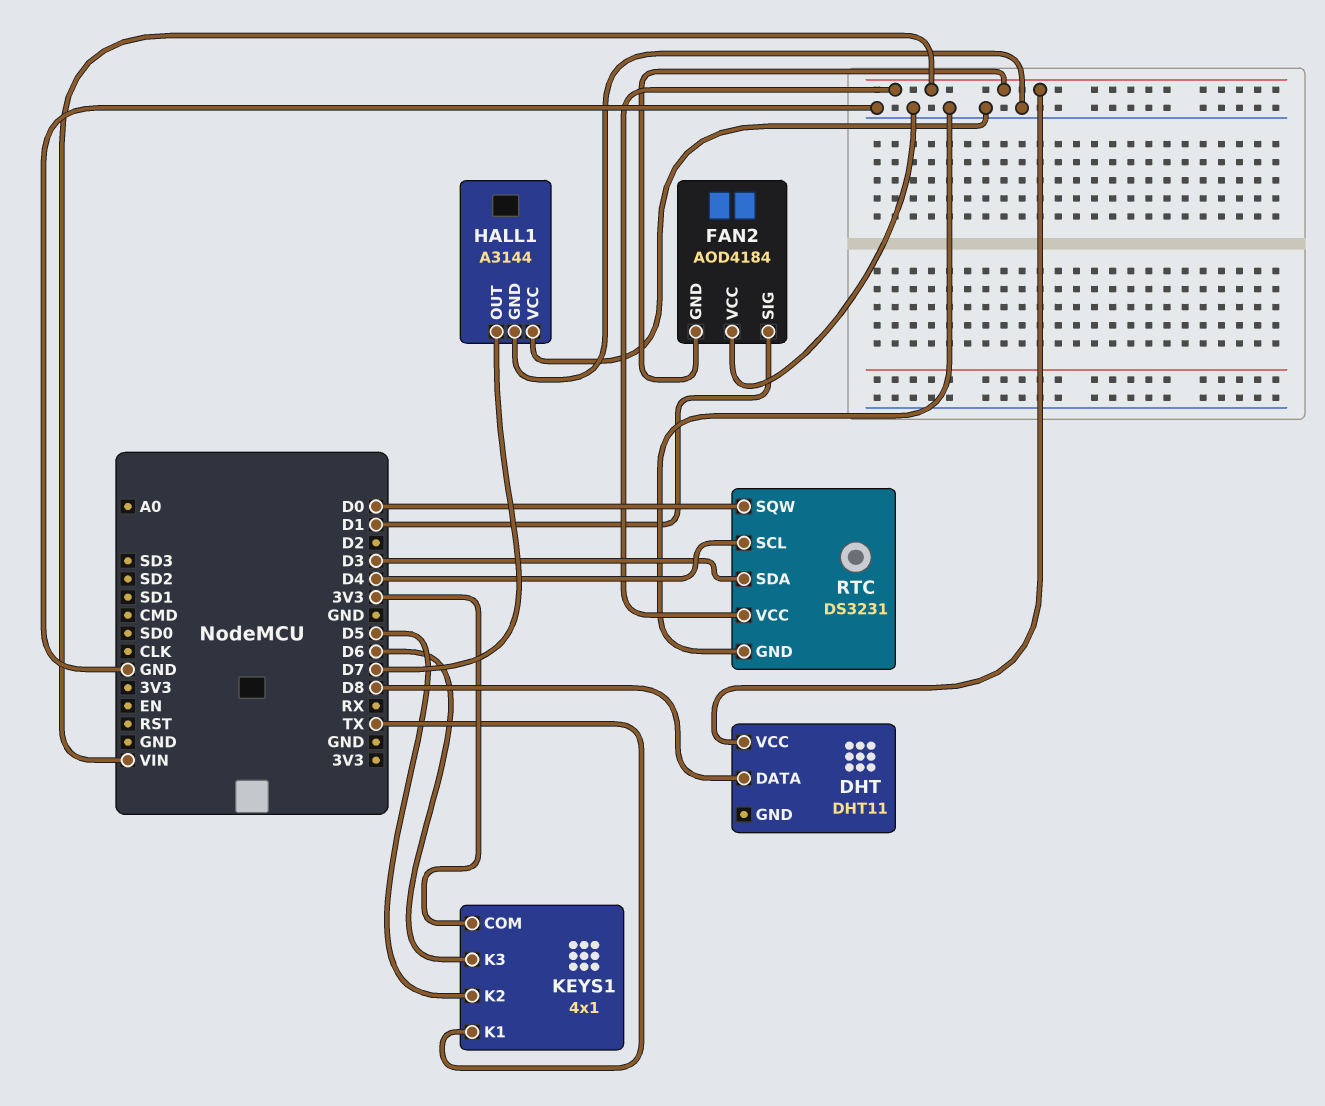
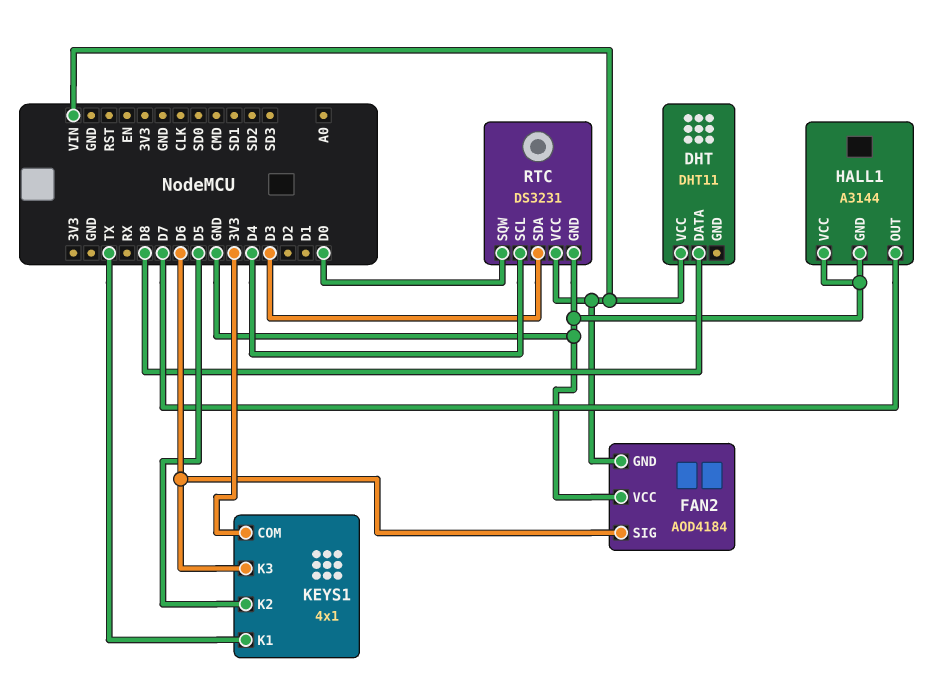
FAN2 pin SIG: D1 -> D6

